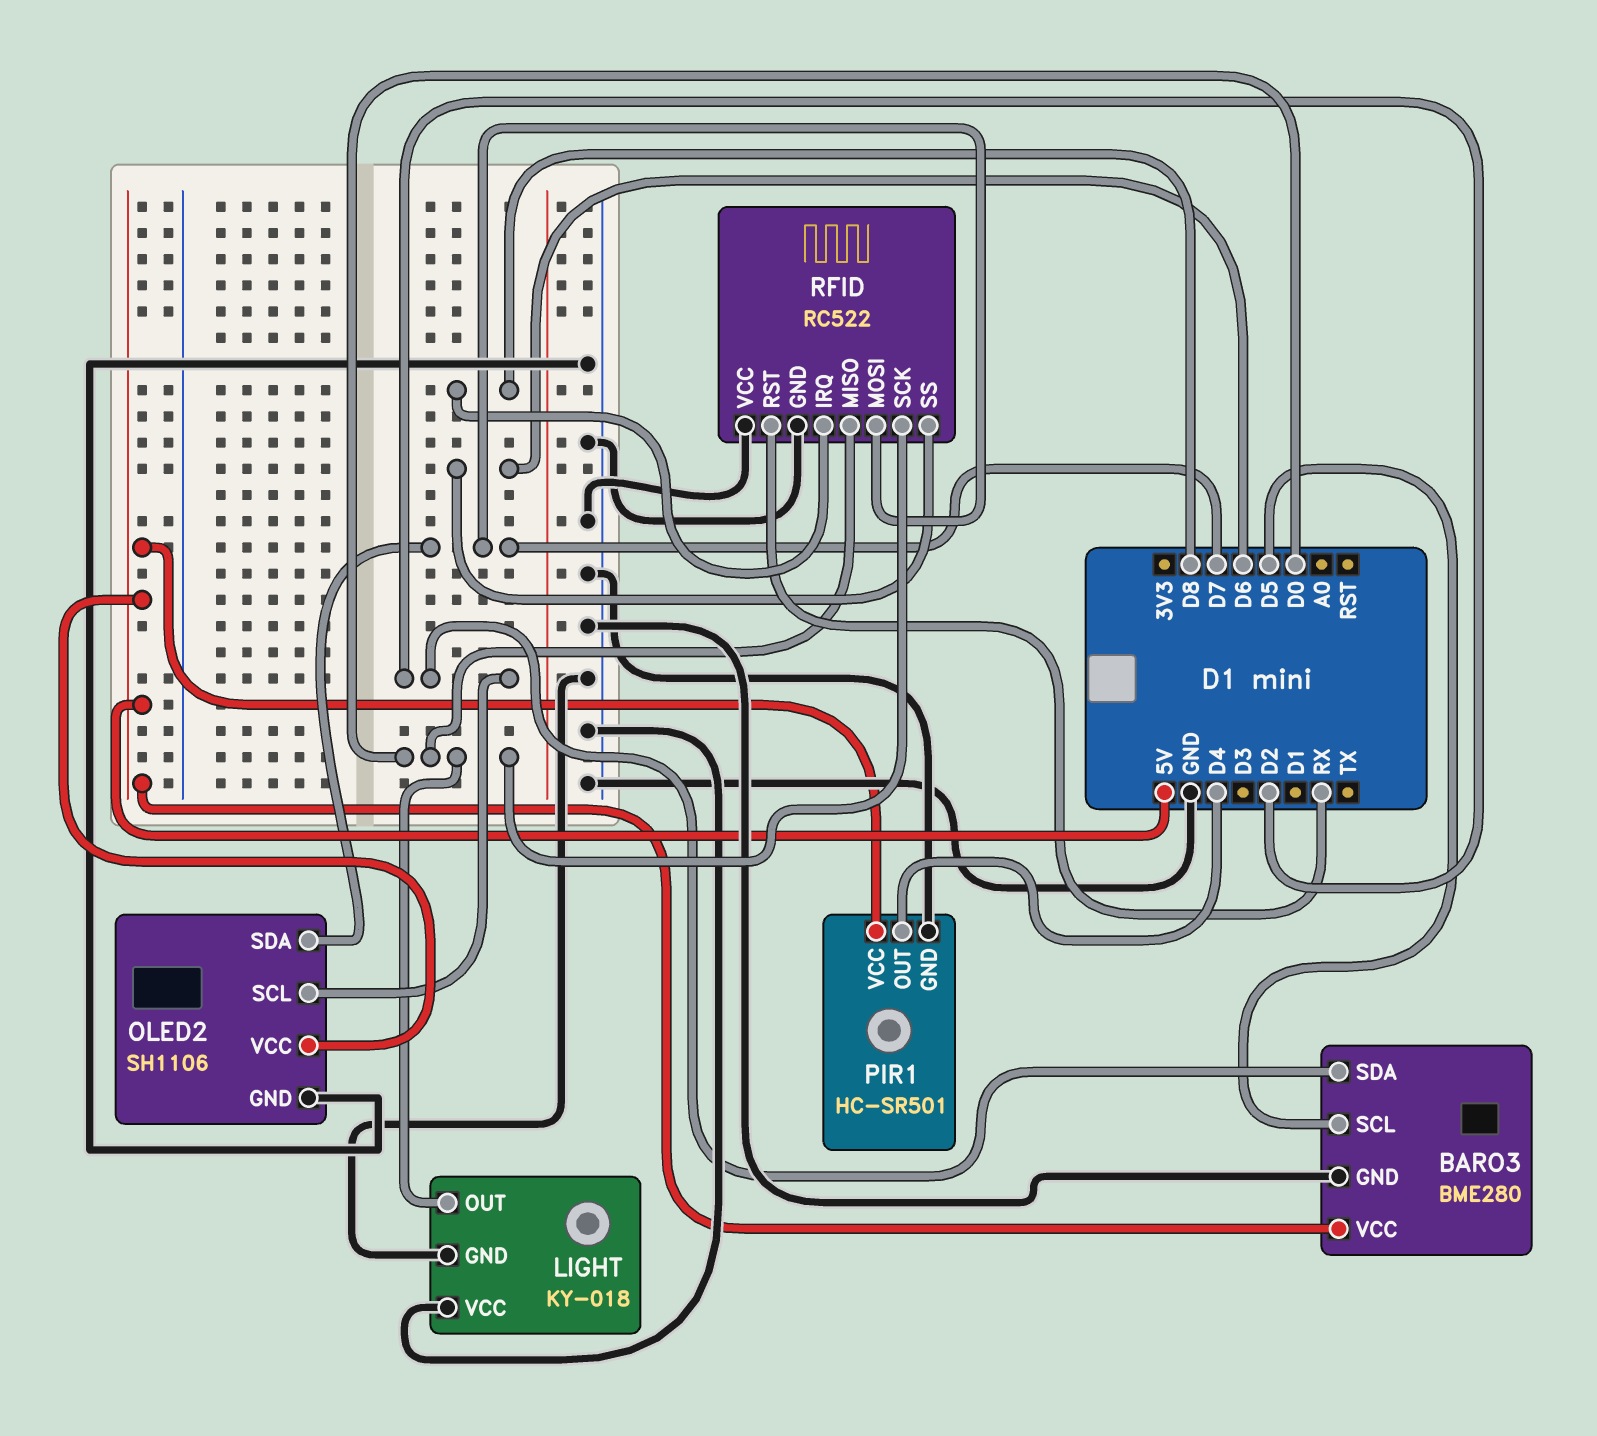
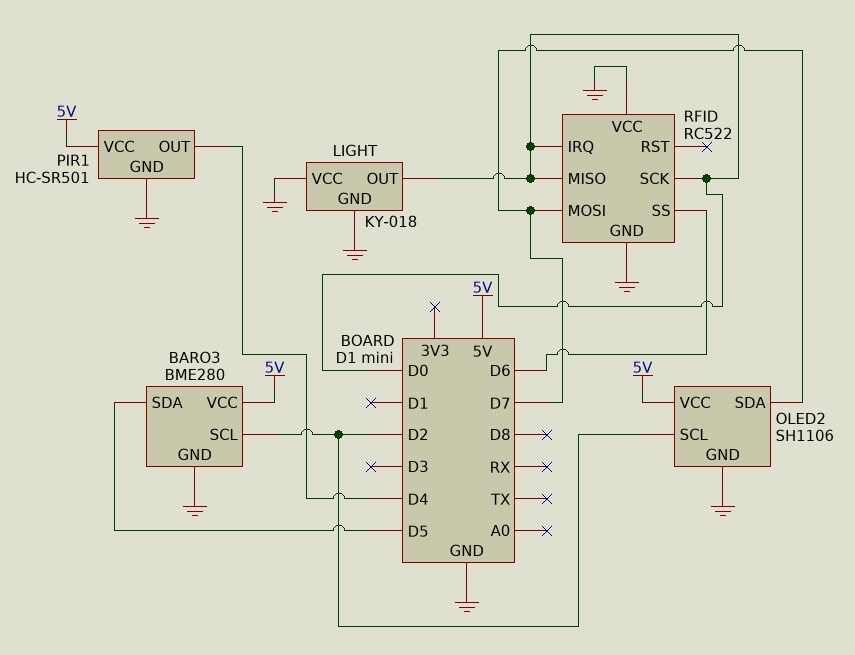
BARO3 pin SCL: D5 -> D2
BARO3 pin SDA: D2 -> D5
RFID pin IRQ: D8 -> D0
RFID pin RST: RX -> none

